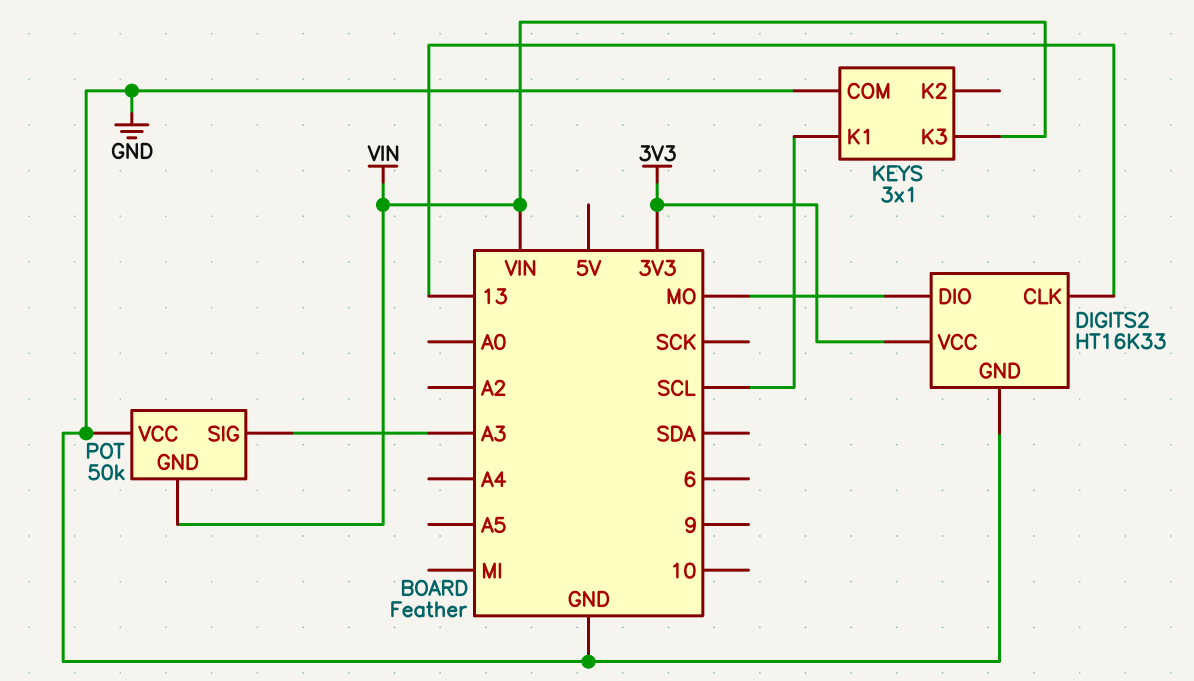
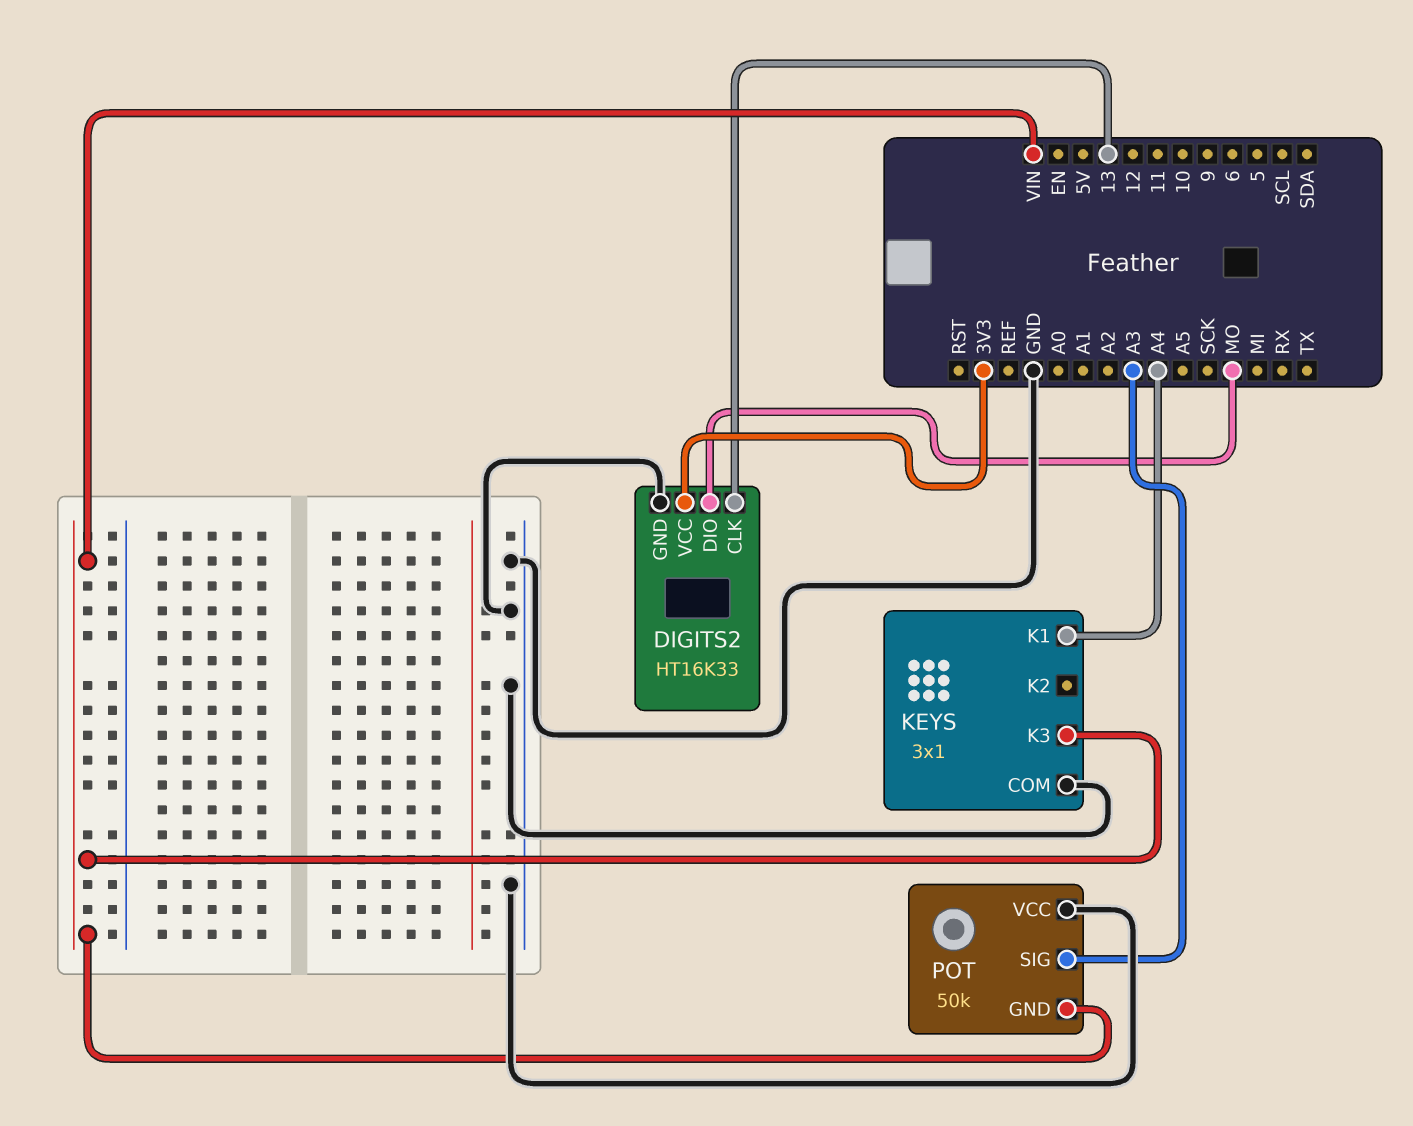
KEYS pin K1: SCL -> A4

